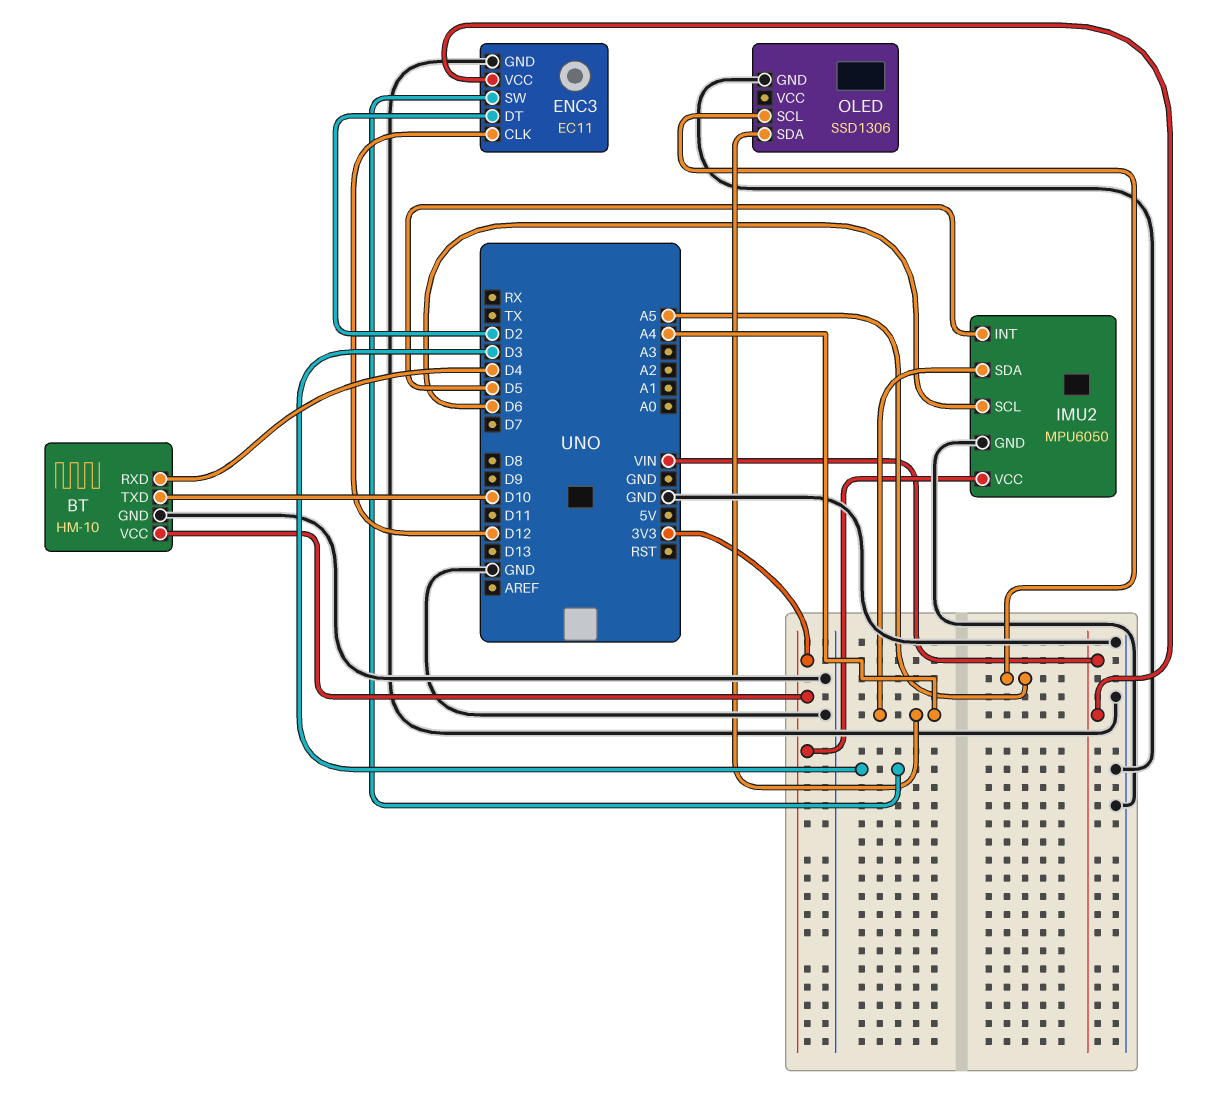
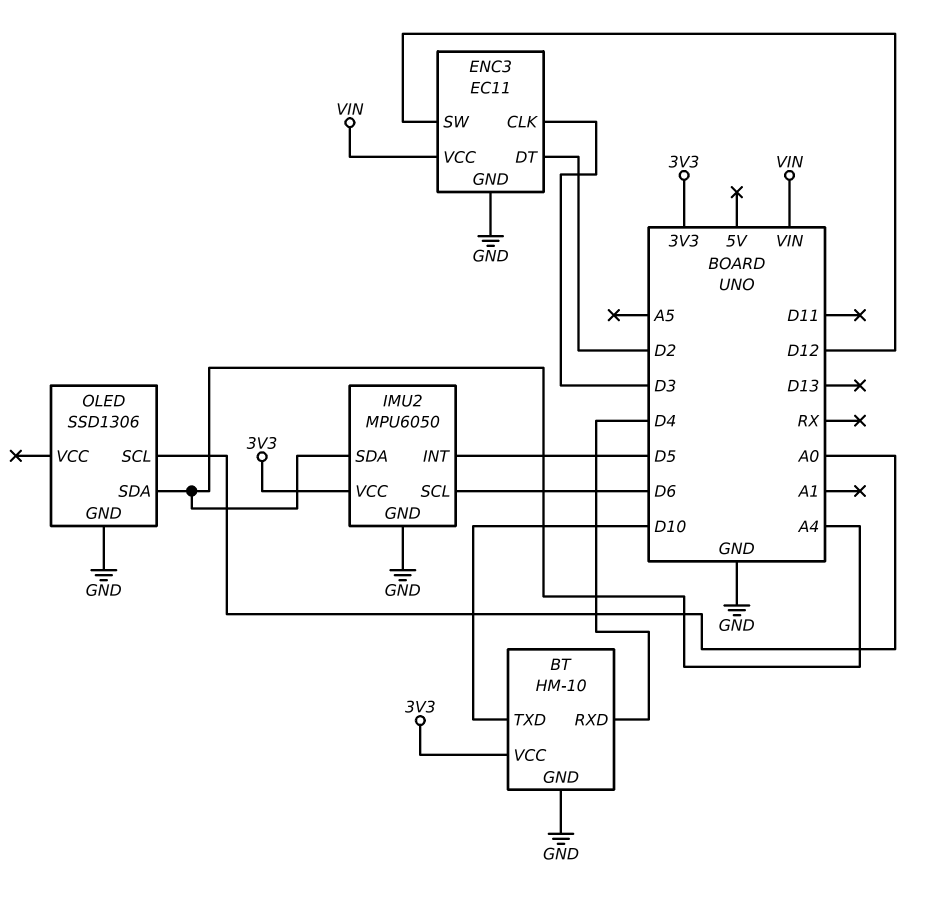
ENC3 pin CLK: D12 -> D3
ENC3 pin SW: D3 -> D12
OLED pin SCL: A5 -> A0

